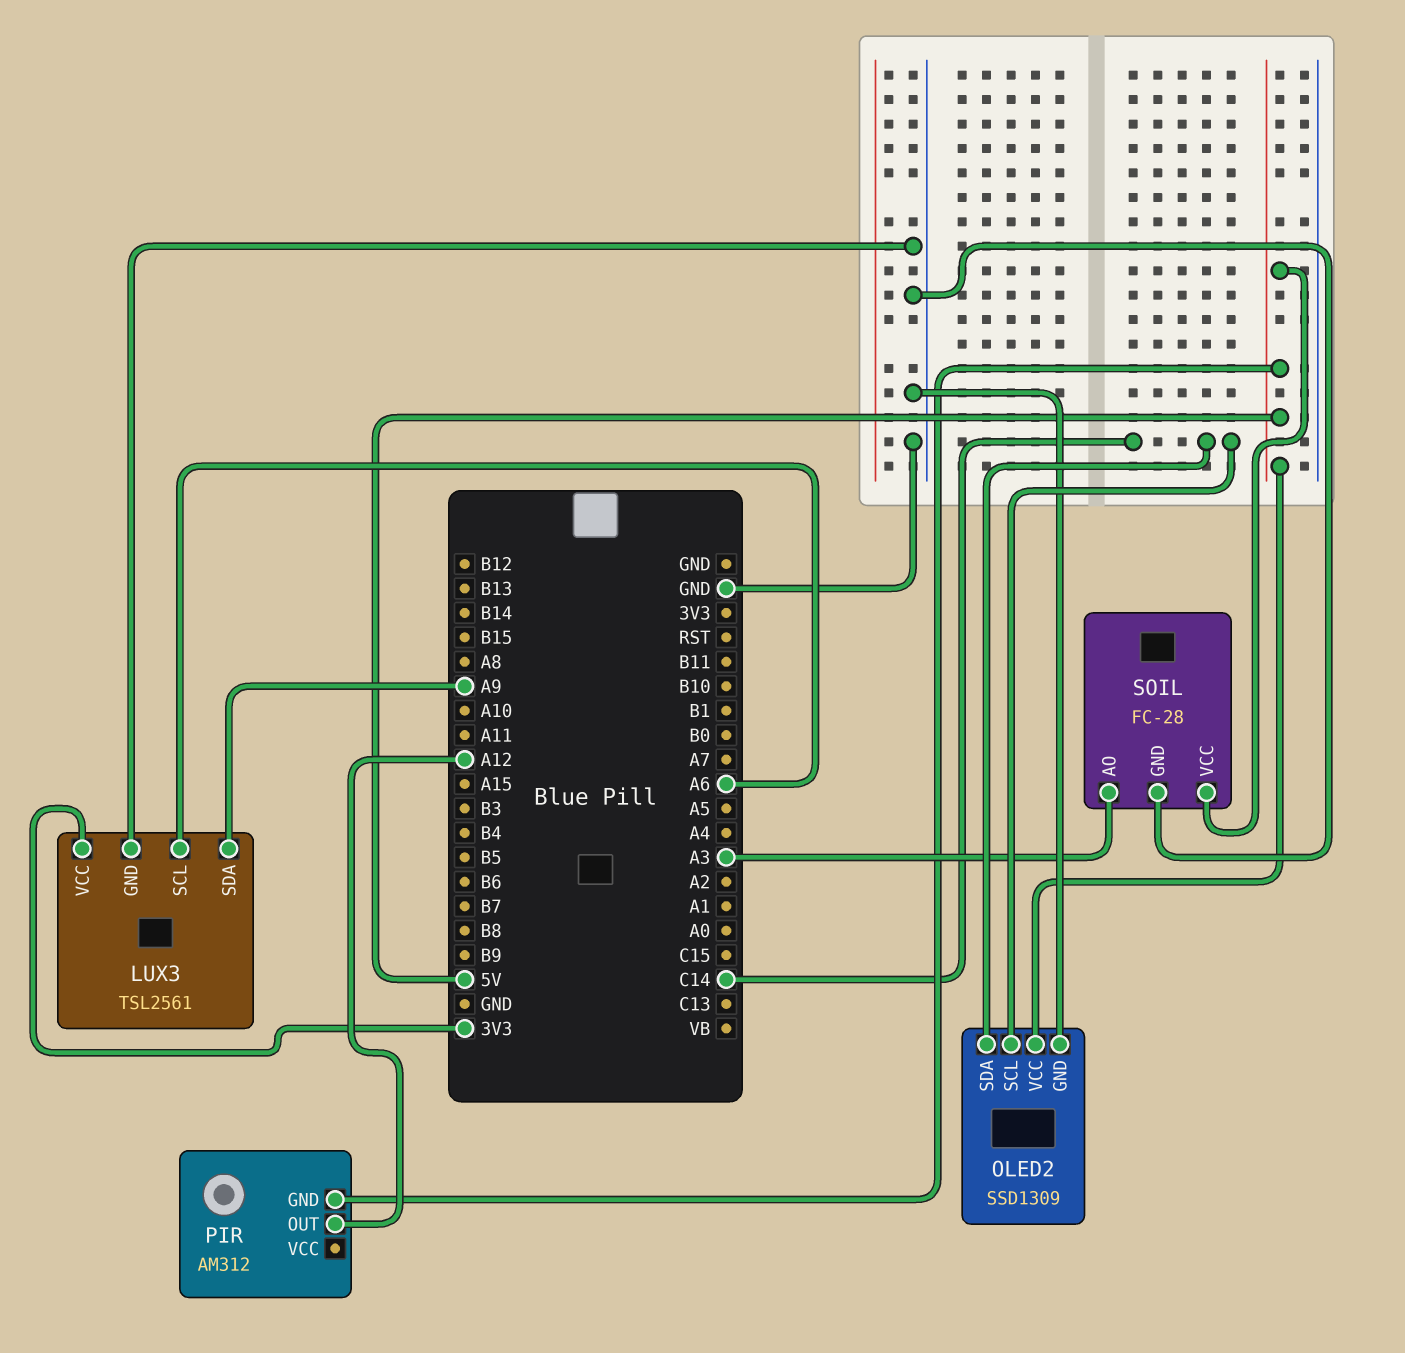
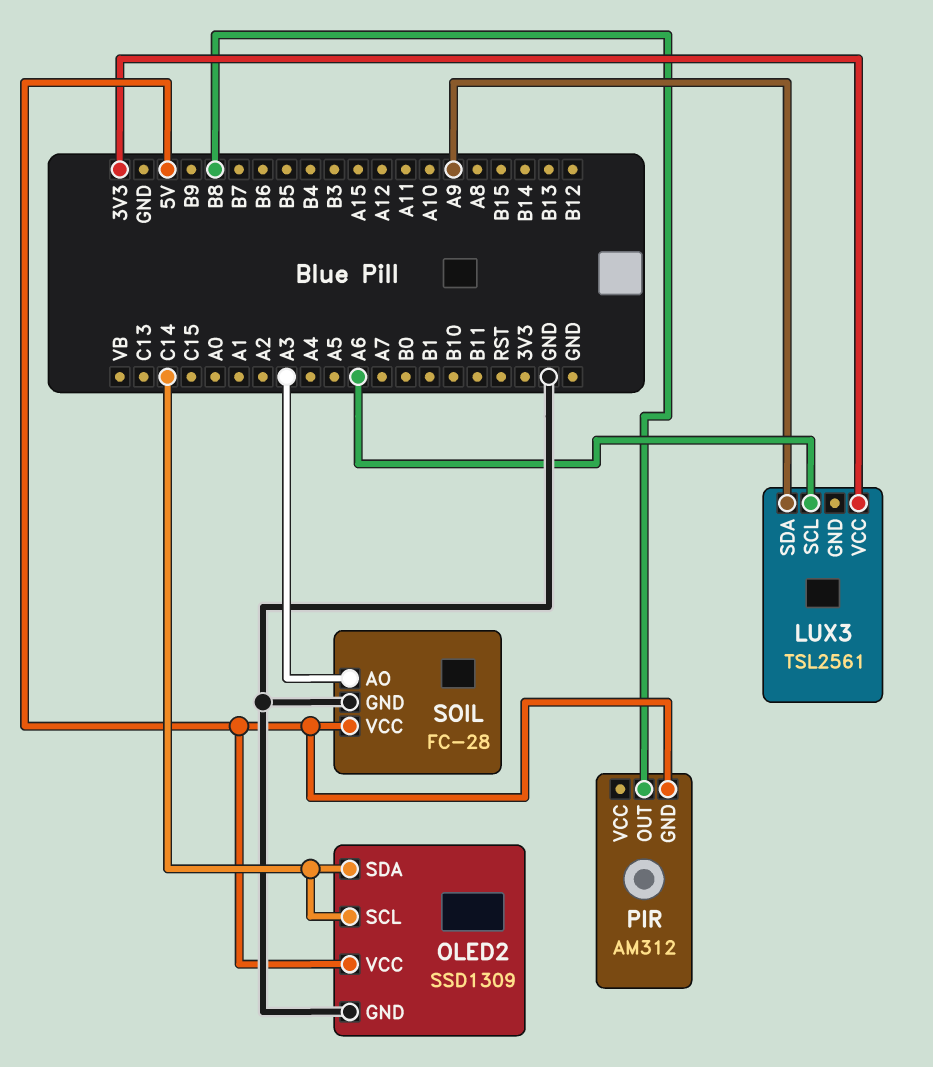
LUX3 pin GND: GND -> none
PIR pin OUT: A12 -> B8

